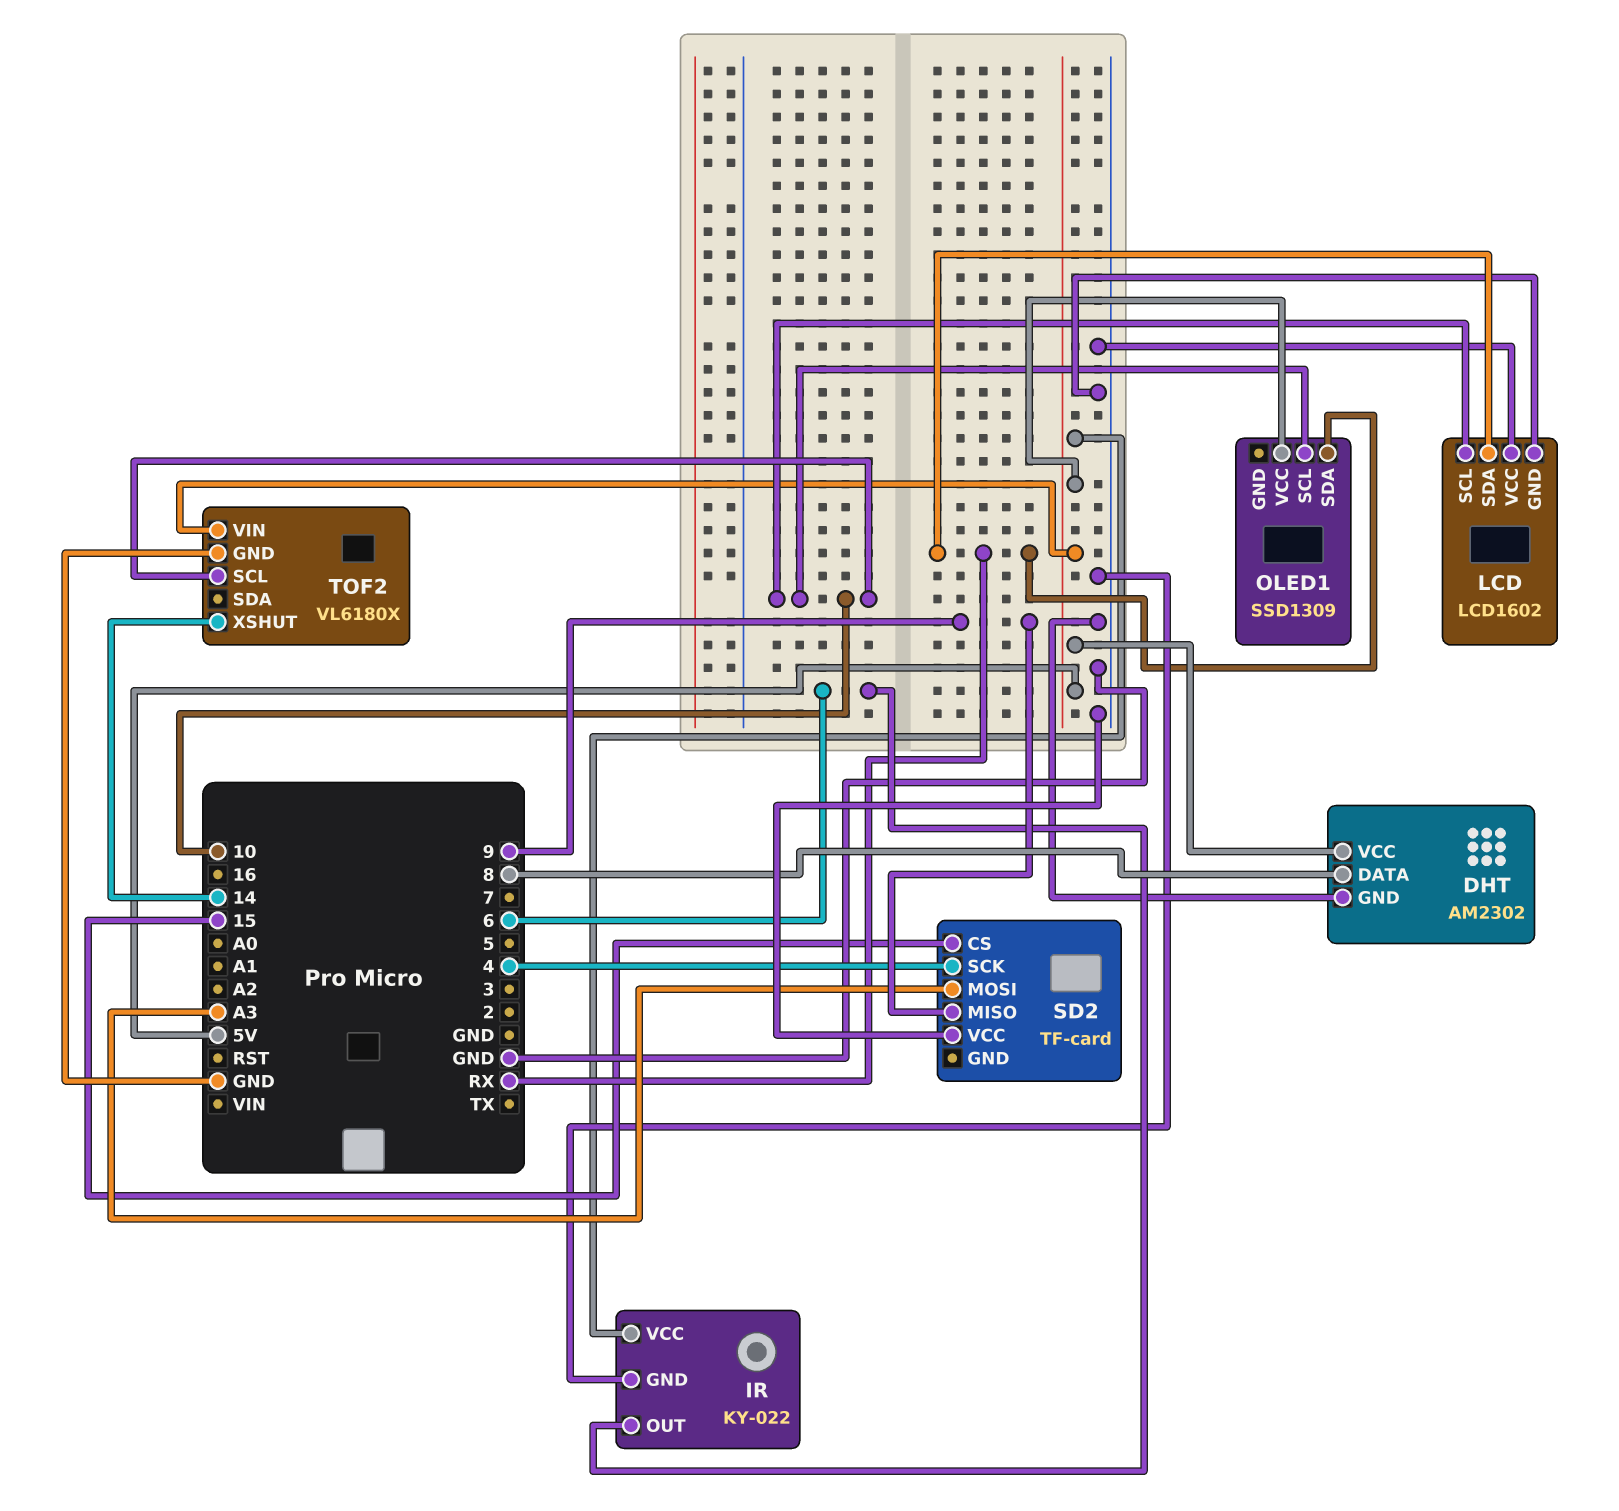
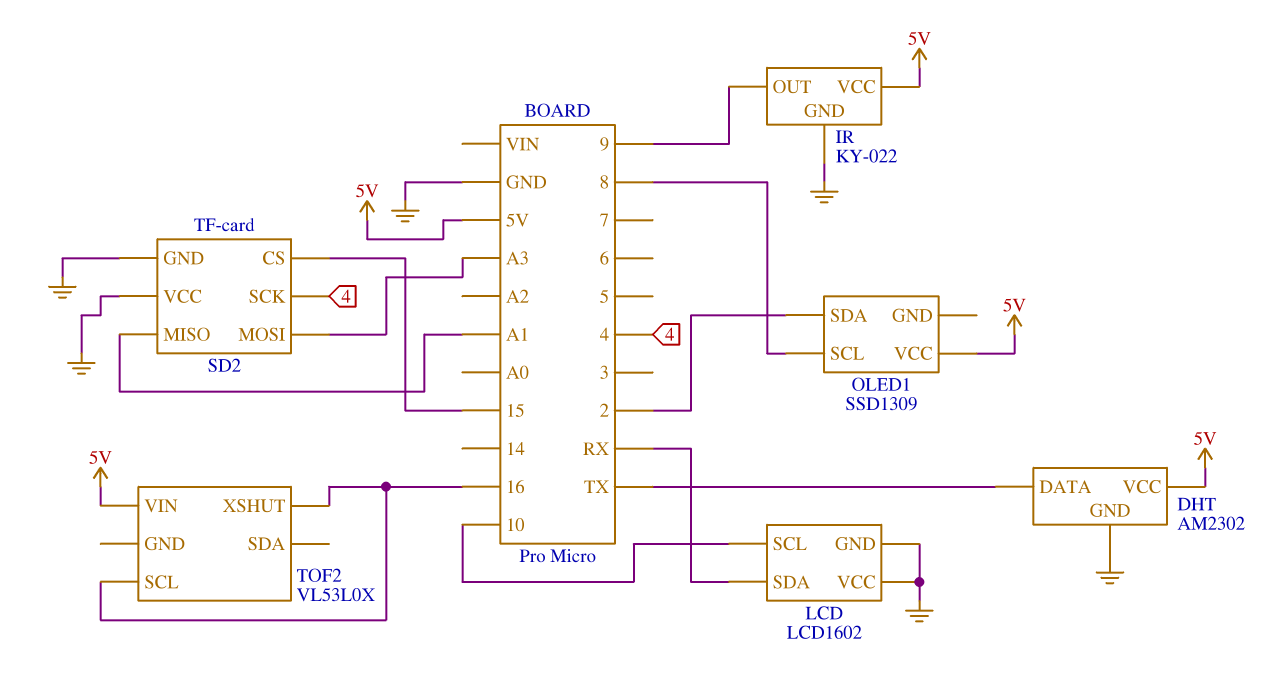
DHT pin DATA: 8 -> TX
IR pin OUT: 6 -> 9
OLED1 pin SCL: 10 -> 8
OLED1 pin SDA: RX -> 2
SD2 pin GND: none -> GND
SD2 pin MISO: 9 -> A1
TOF2: VL6180X -> VL53L0X
TOF2 pin GND: GND -> none
TOF2 pin SCL: 10 -> 16
TOF2 pin XSHUT: 14 -> 16

